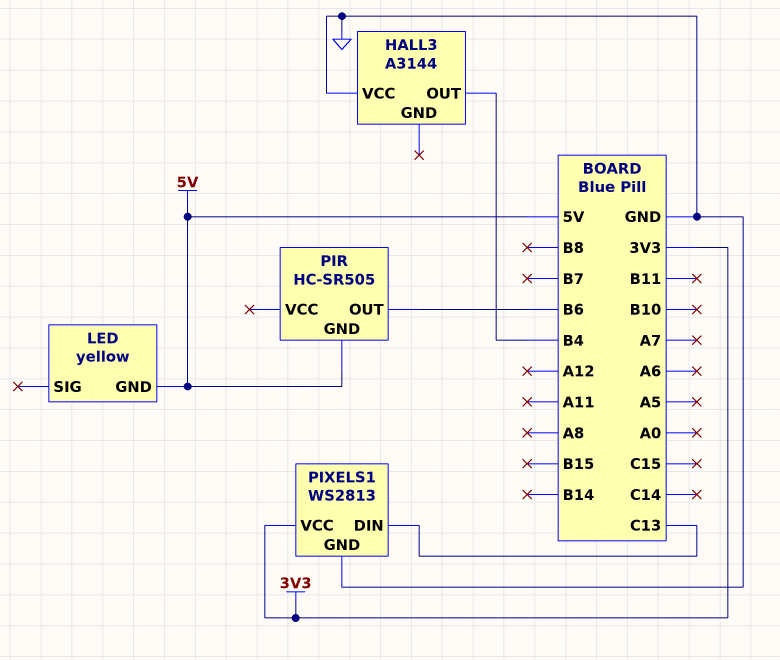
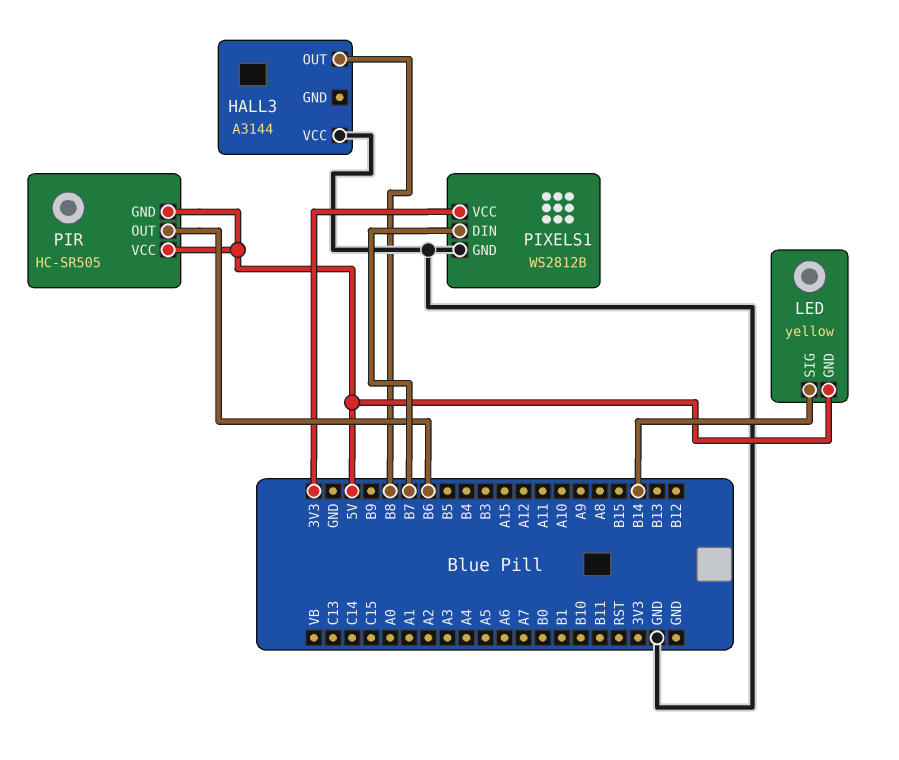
HALL3 pin OUT: B4 -> B8
LED pin SIG: none -> B14
PIR pin VCC: none -> 5V
PIXELS1: WS2813 -> WS2812B
PIXELS1 pin DIN: C13 -> B7

